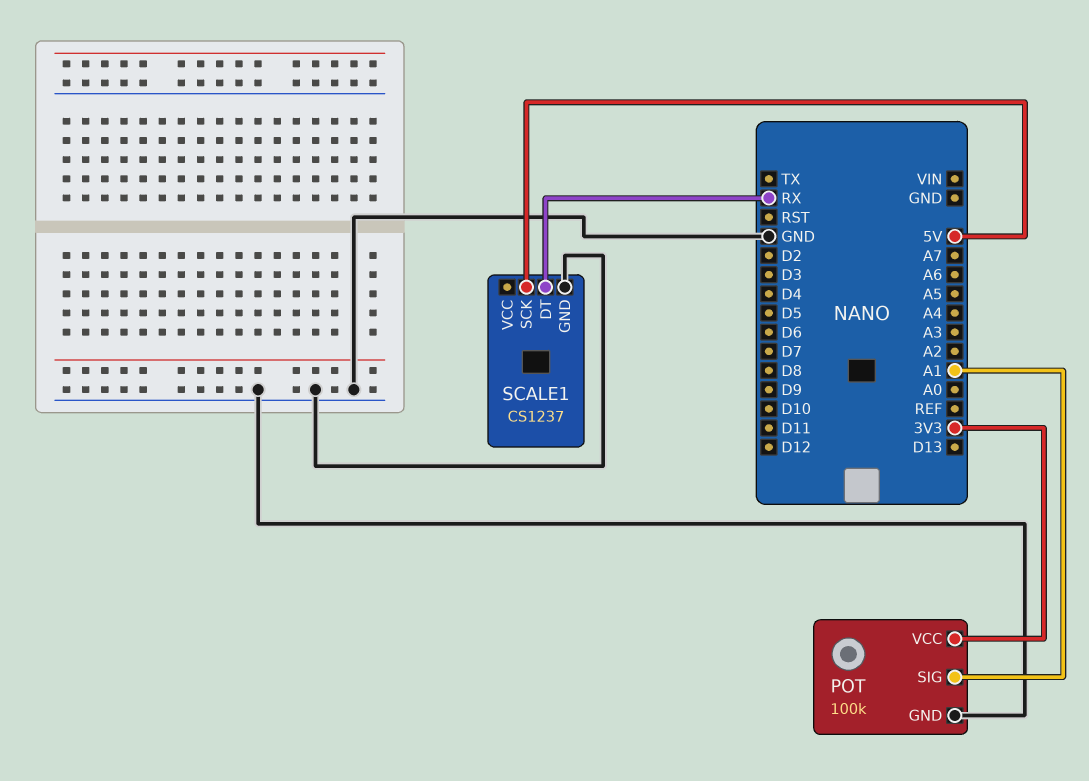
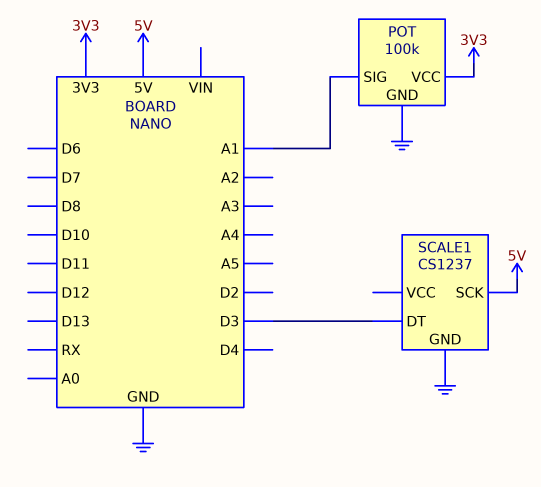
SCALE1 pin DT: RX -> D3

